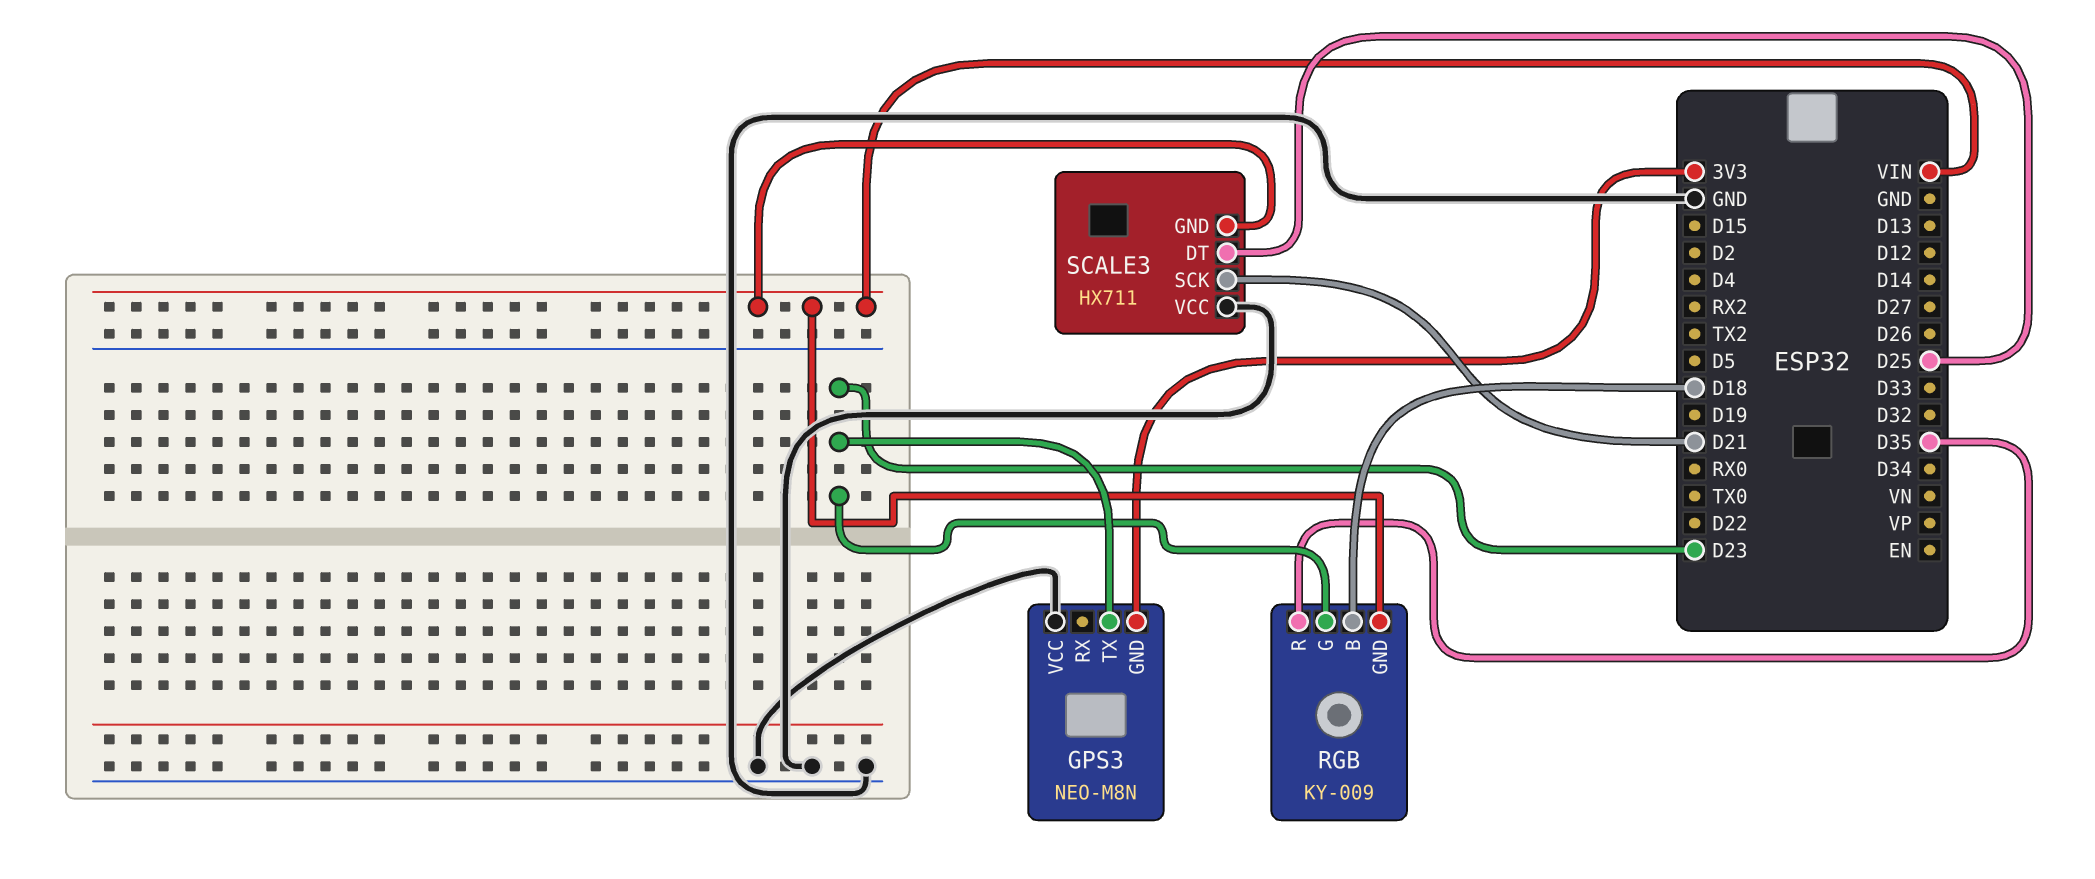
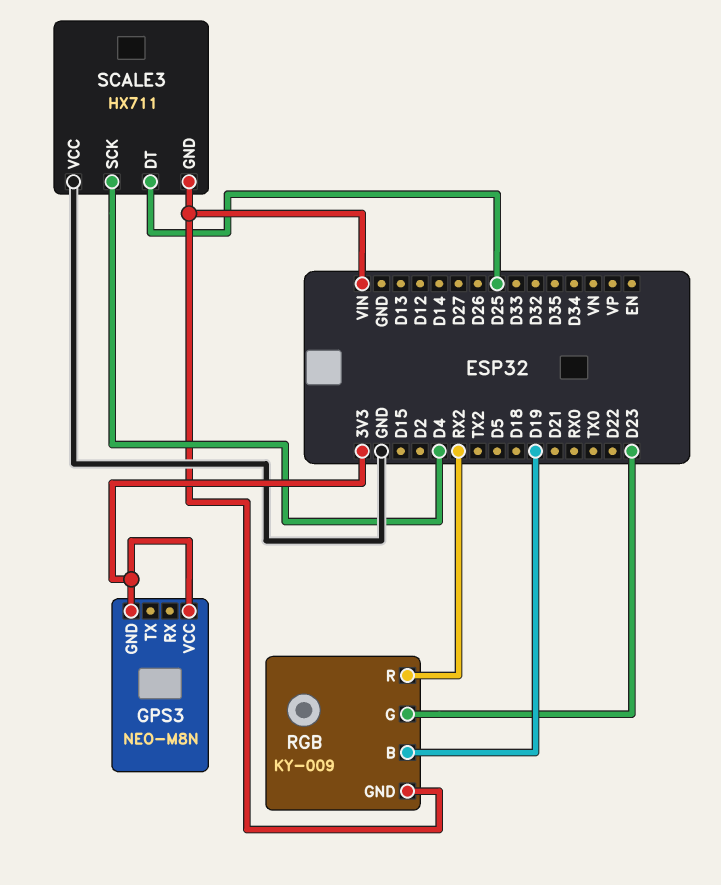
GPS3 pin TX: D23 -> none
GPS3 pin VCC: GND -> 3V3
RGB pin B: D18 -> D19
RGB pin R: D35 -> RX2
SCALE3 pin SCK: D21 -> D4

